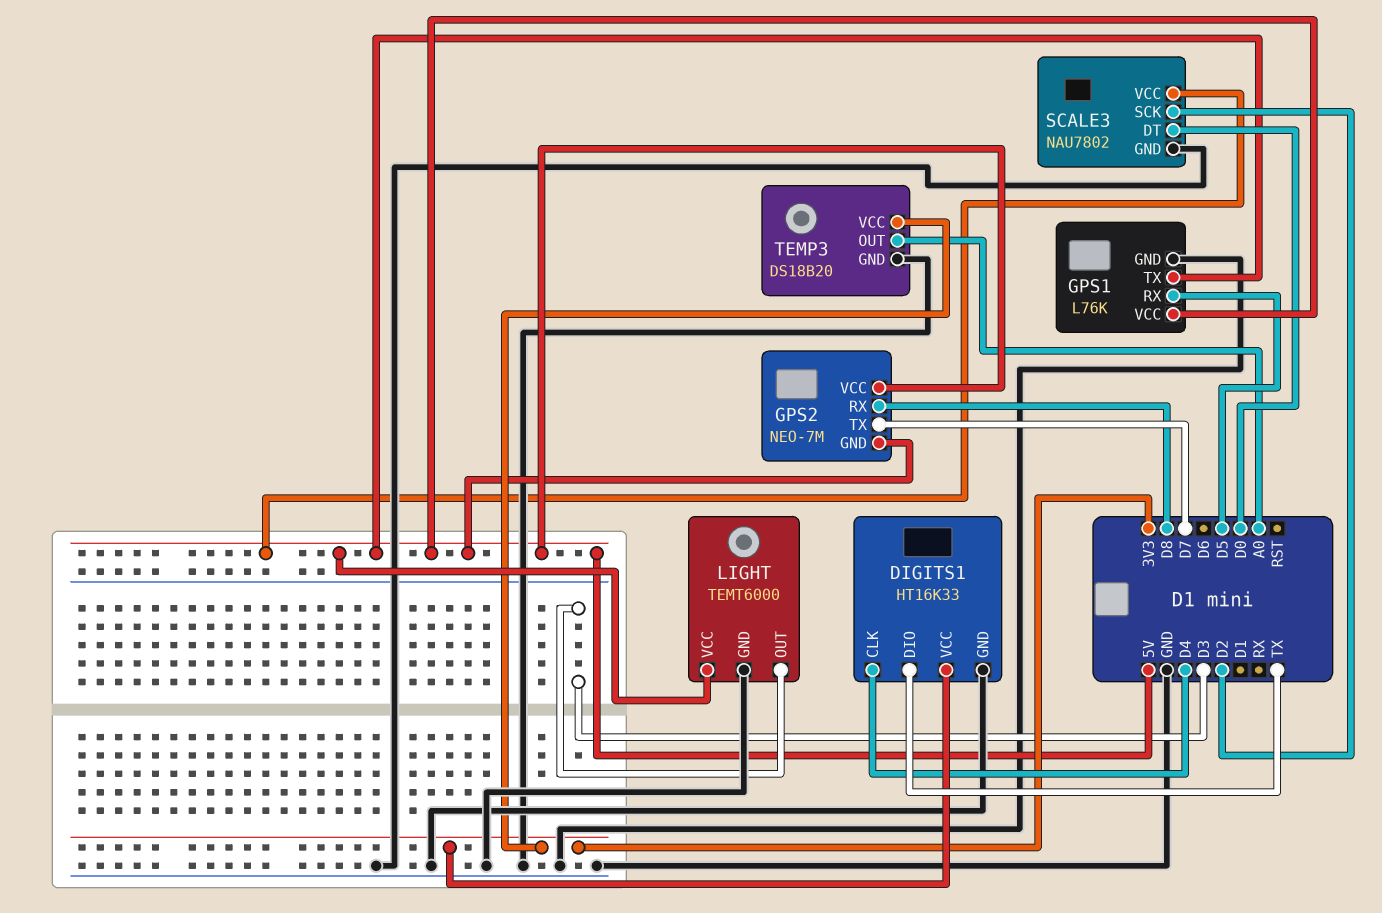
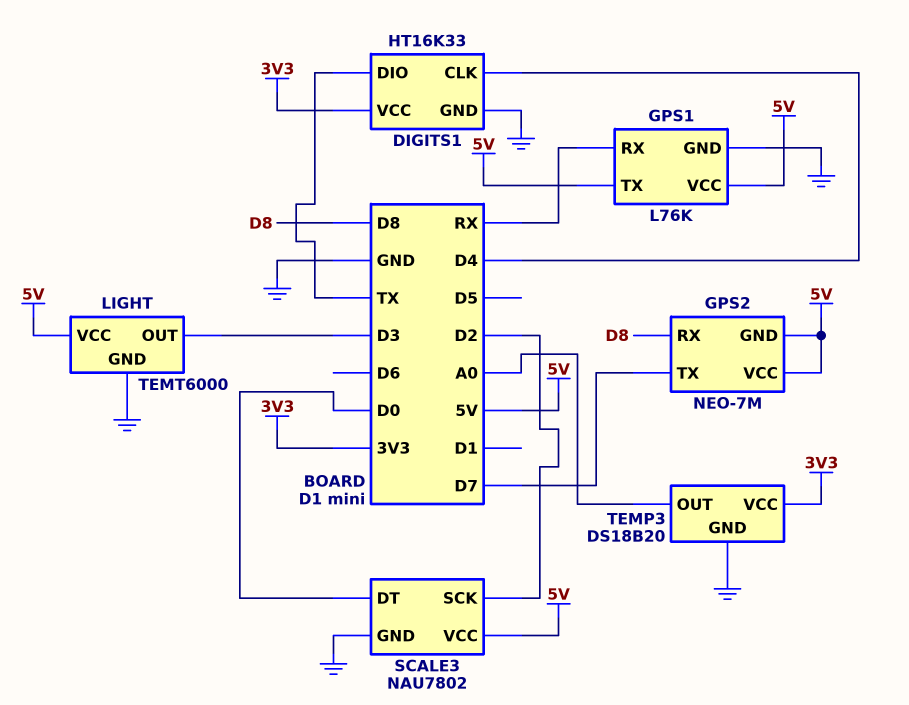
GPS1 pin RX: D5 -> RX

